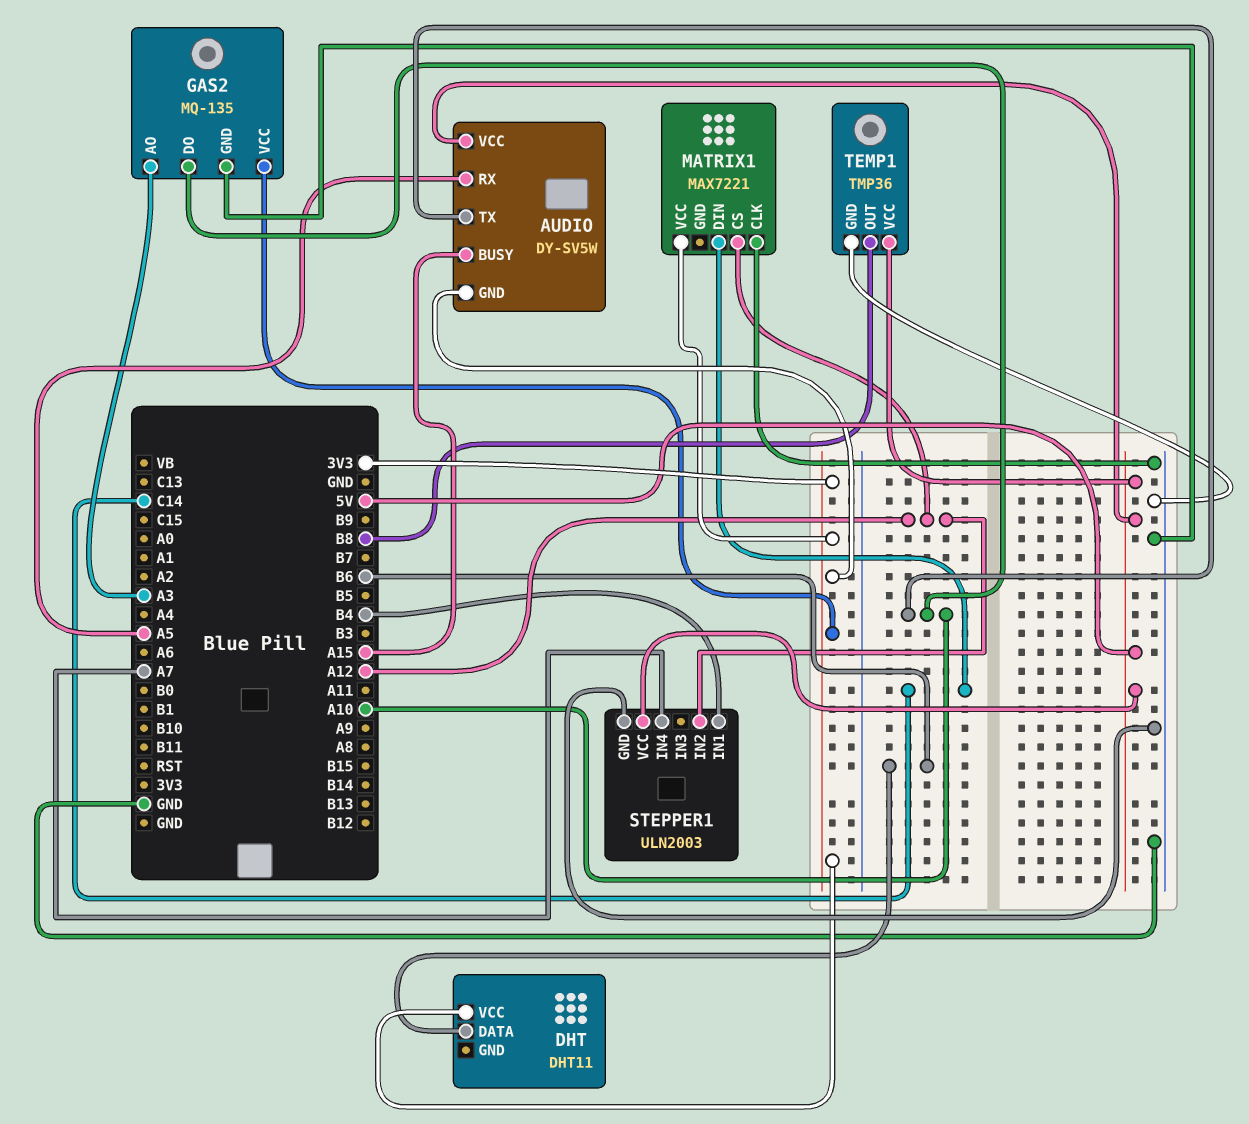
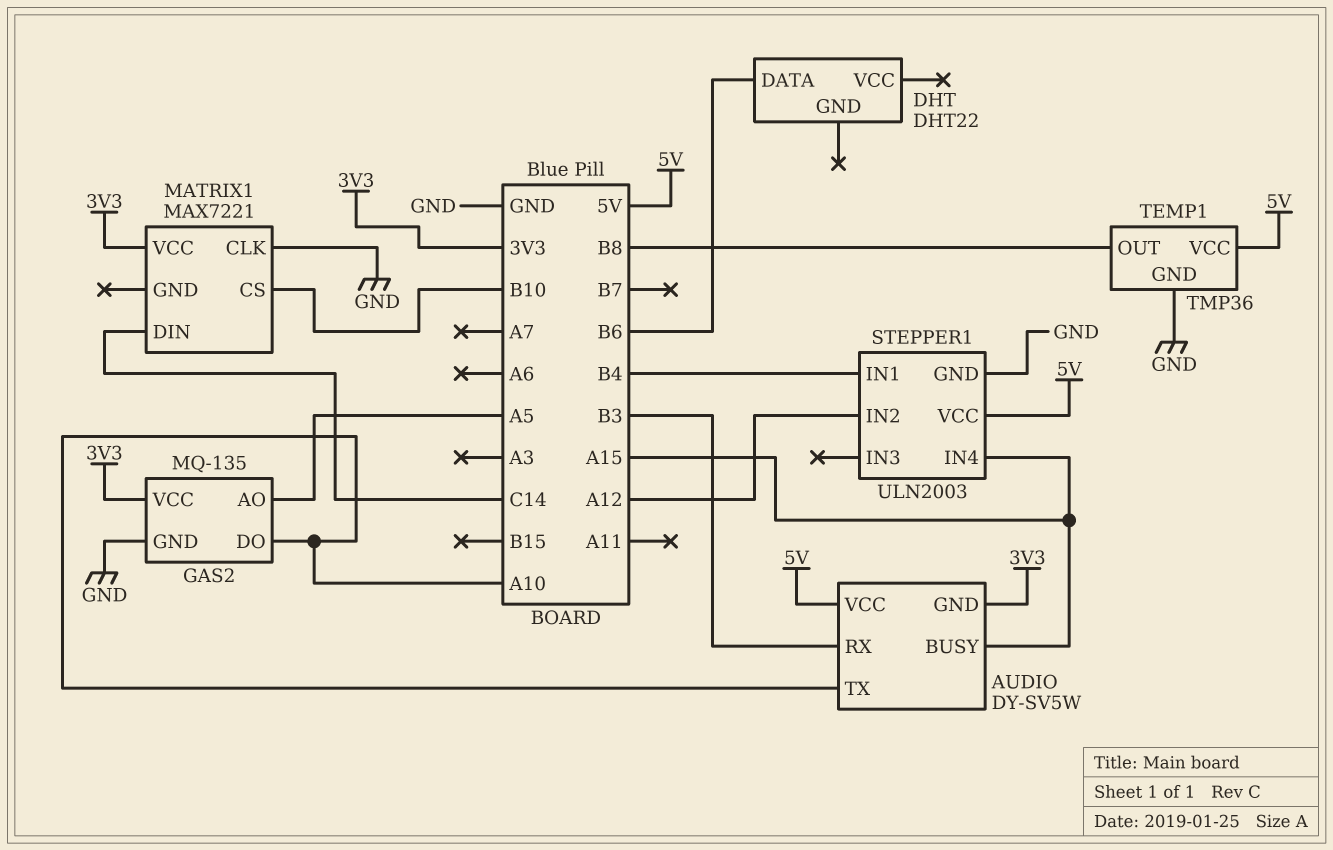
AUDIO pin RX: A5 -> B3
DHT: DHT11 -> DHT22
DHT pin VCC: 3V3 -> none
GAS2 pin AO: A3 -> A5
MATRIX1 pin CS: A12 -> B10
STEPPER1 pin IN4: A7 -> A15

